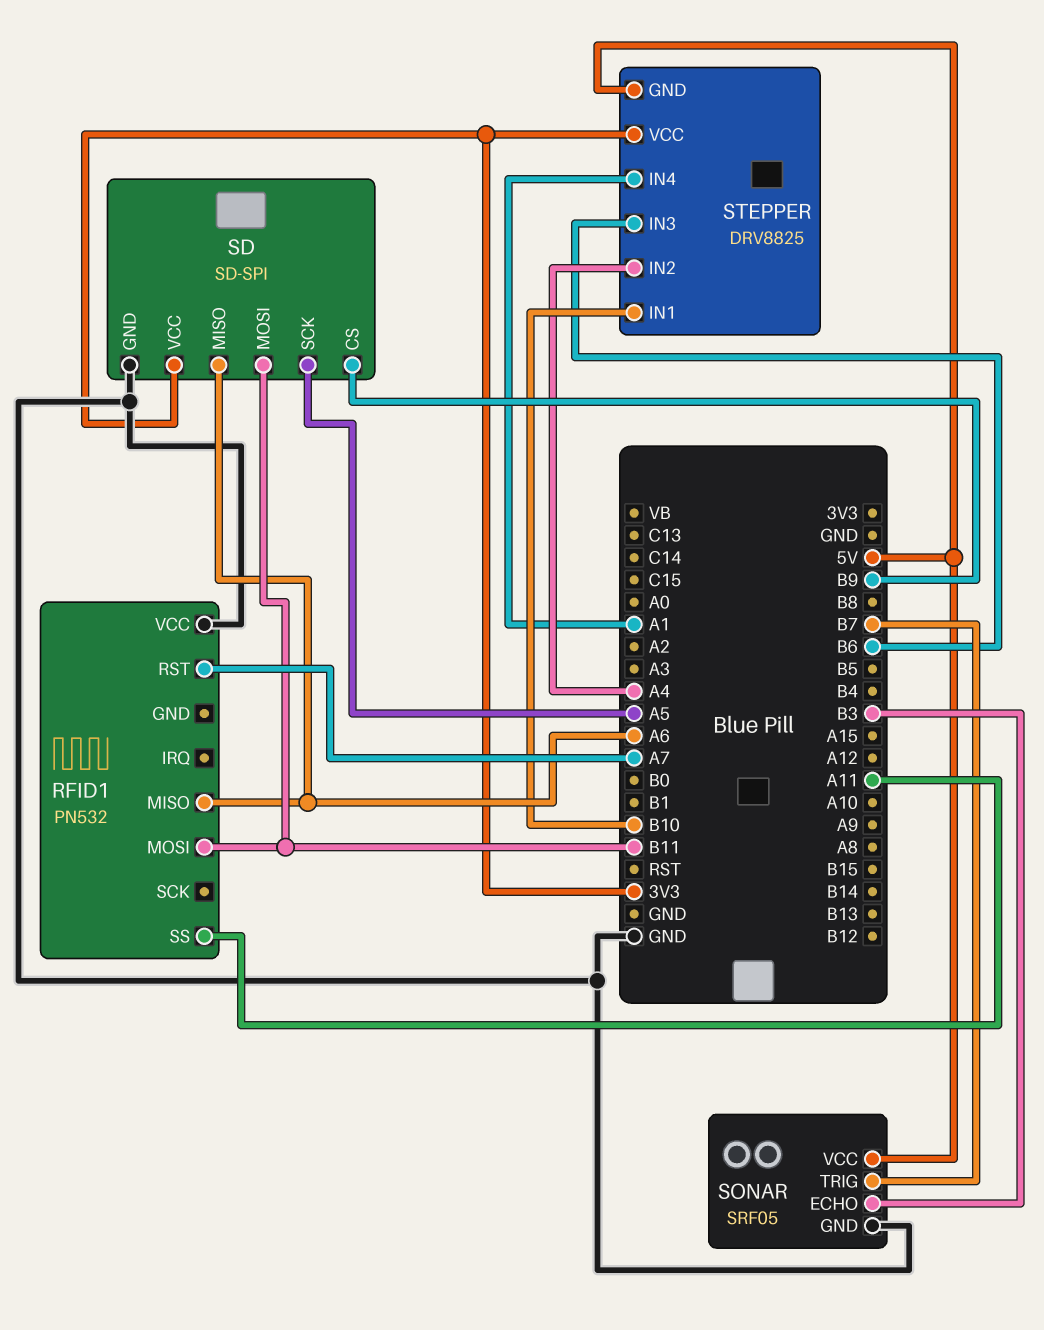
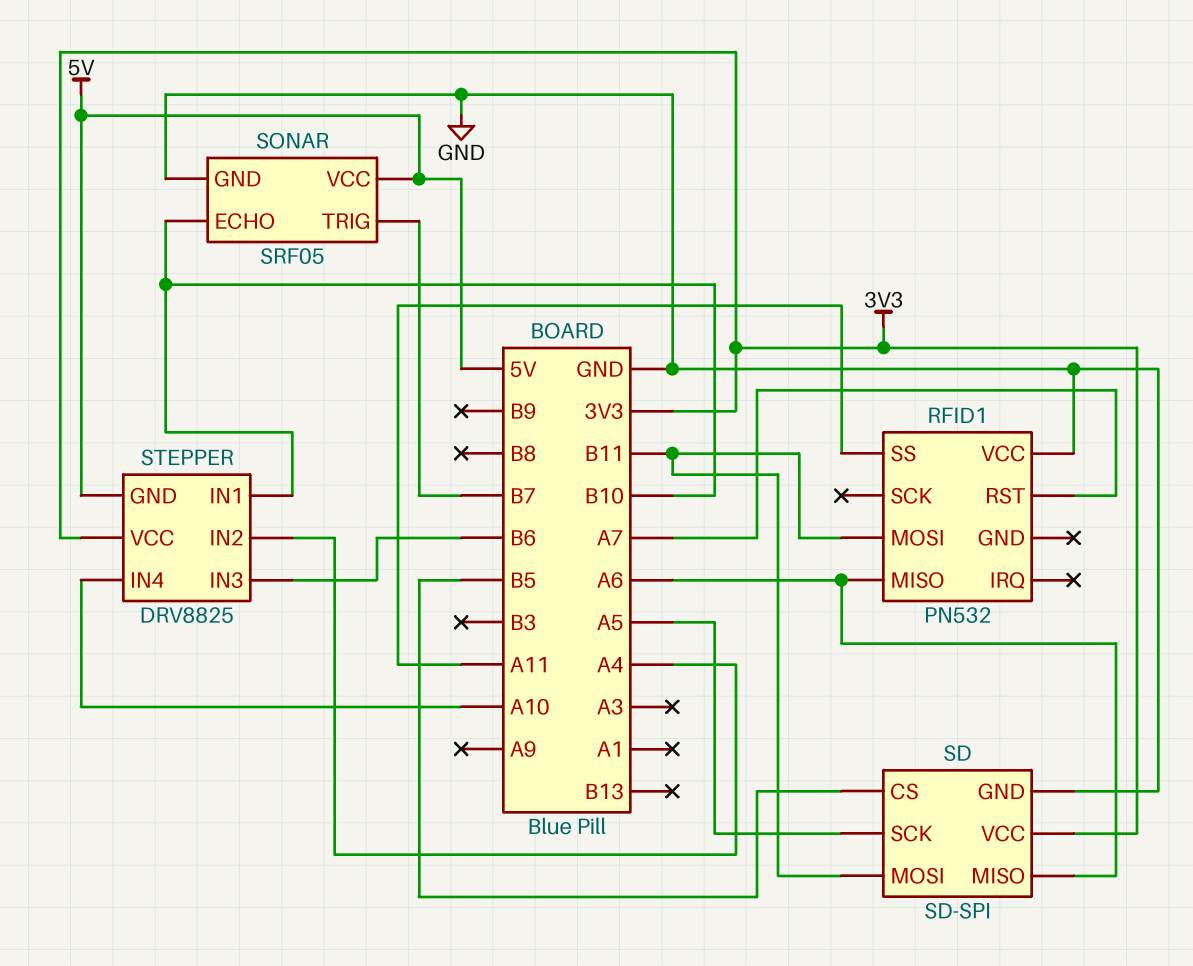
SD pin CS: B9 -> B5
SONAR pin ECHO: B3 -> B10
STEPPER pin IN4: A1 -> A10

